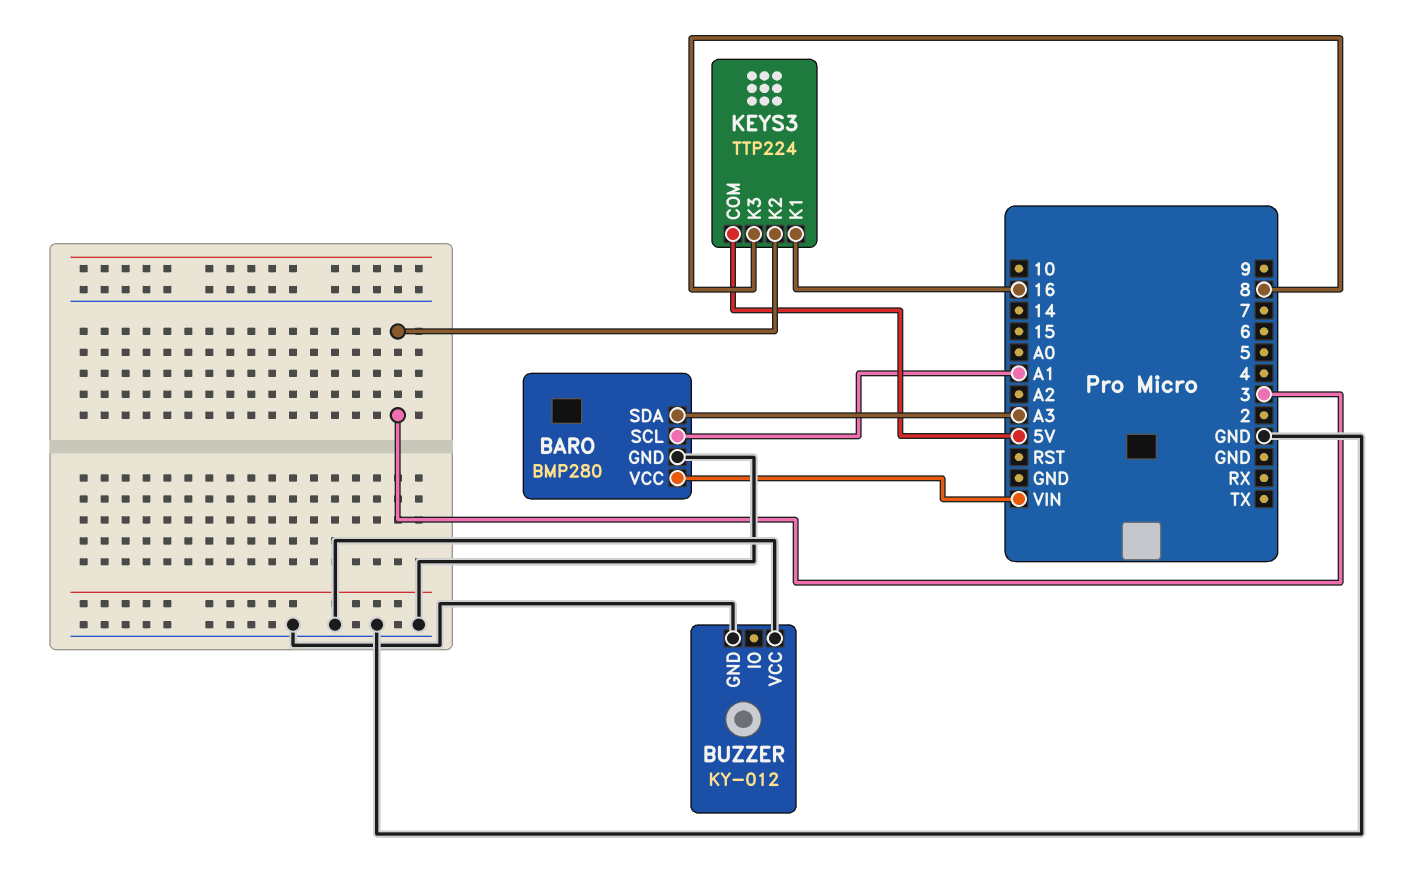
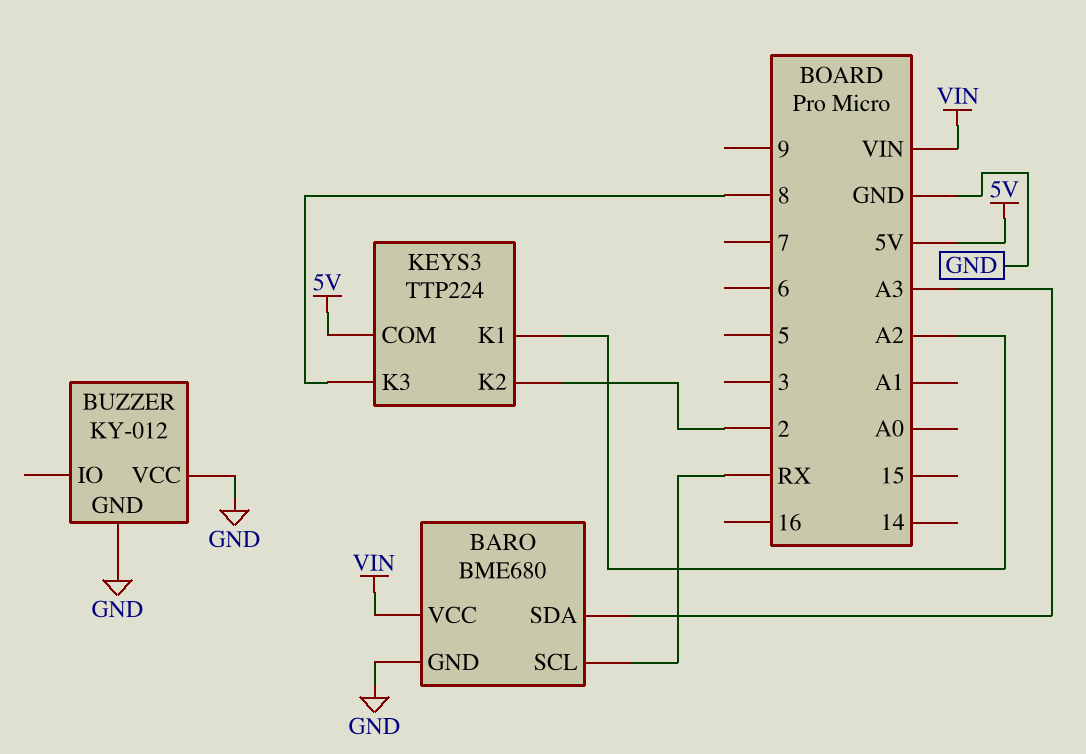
BARO: BMP280 -> BME680
BARO pin SCL: A1 -> RX
KEYS3 pin K1: 16 -> A2
KEYS3 pin K2: 3 -> 2

